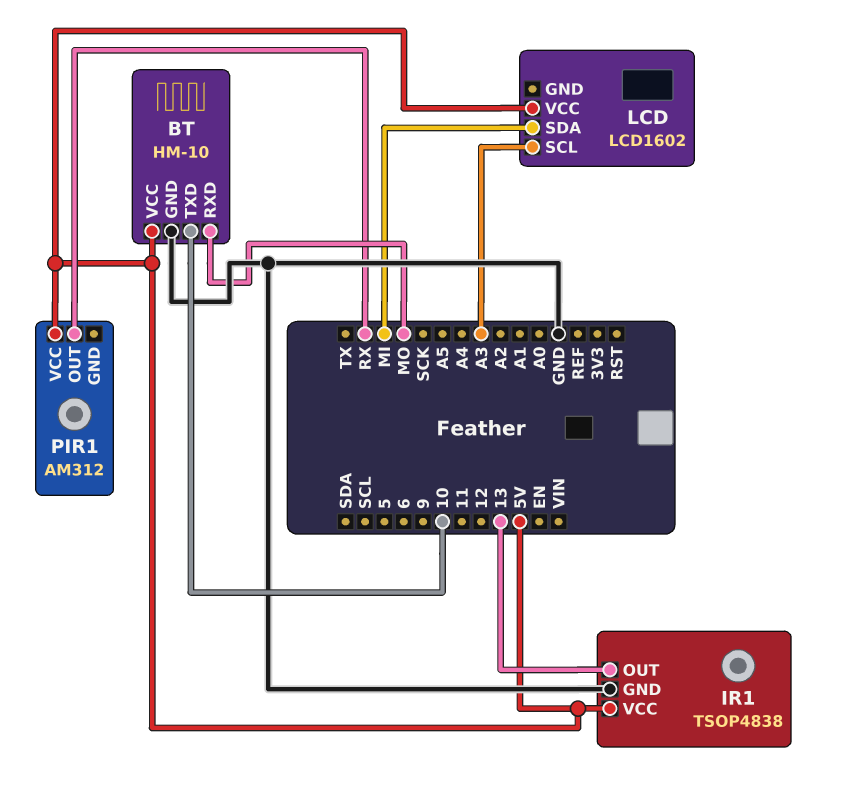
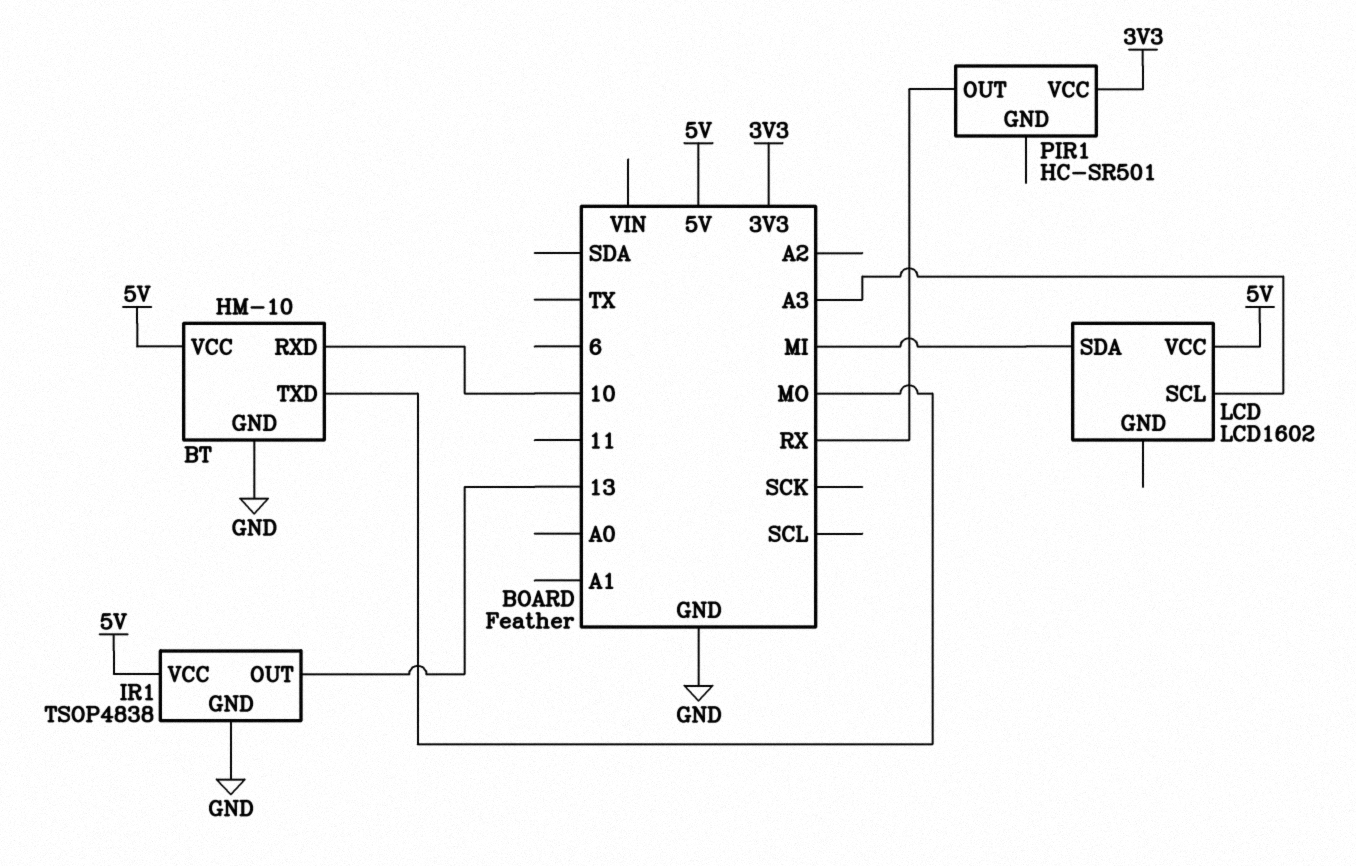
BT pin RXD: MO -> 10
BT pin TXD: 10 -> MO
PIR1: AM312 -> HC-SR501
PIR1 pin VCC: 5V -> 3V3

